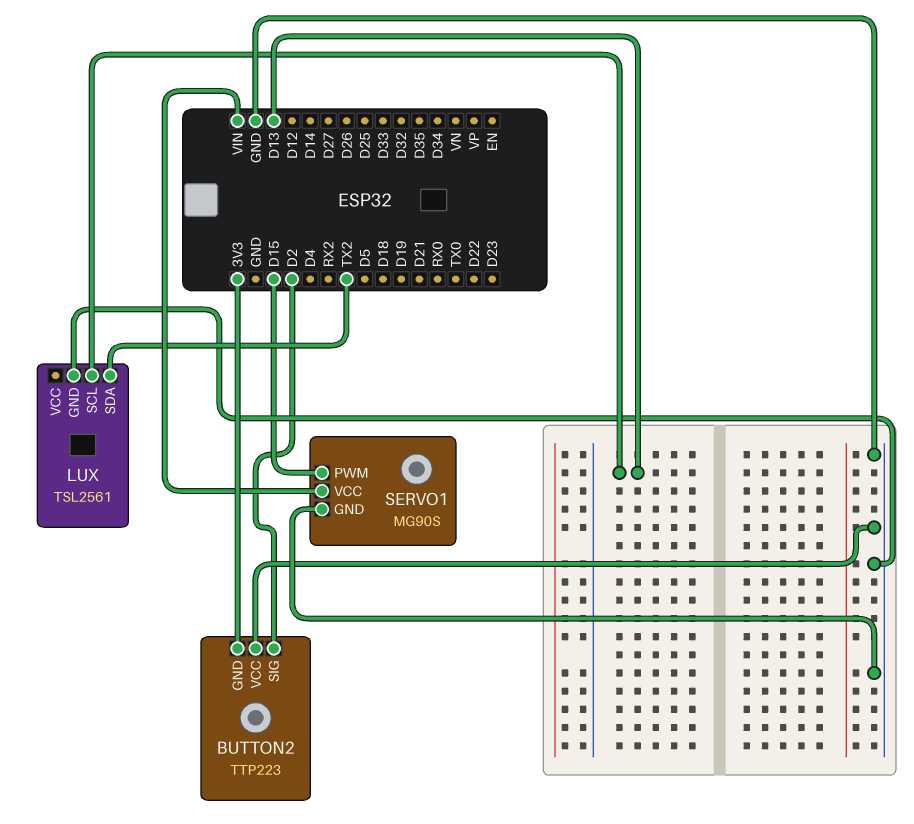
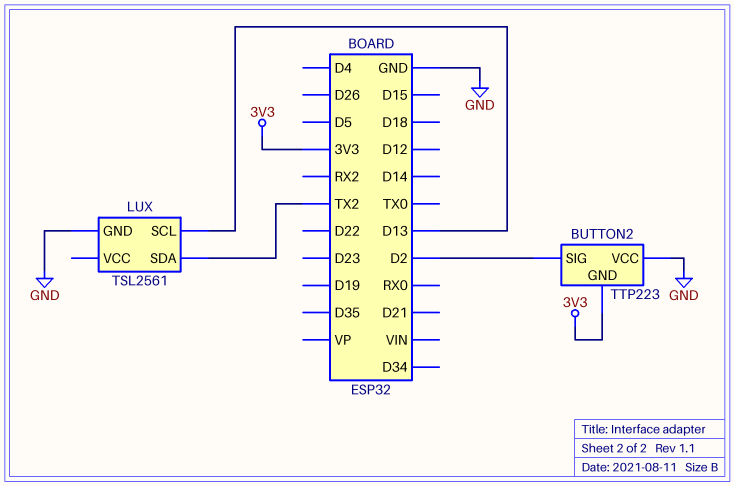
SERVO1: MG90S -> none
SERVO1 pin GND: GND -> none
SERVO1 pin PWM: D15 -> none
SERVO1 pin VCC: VIN -> none

